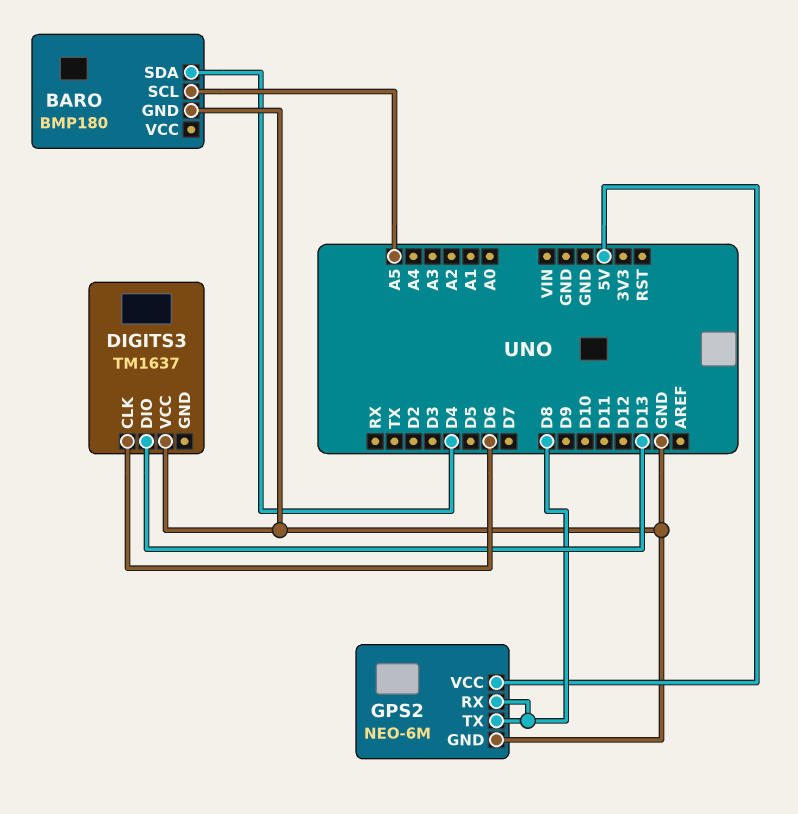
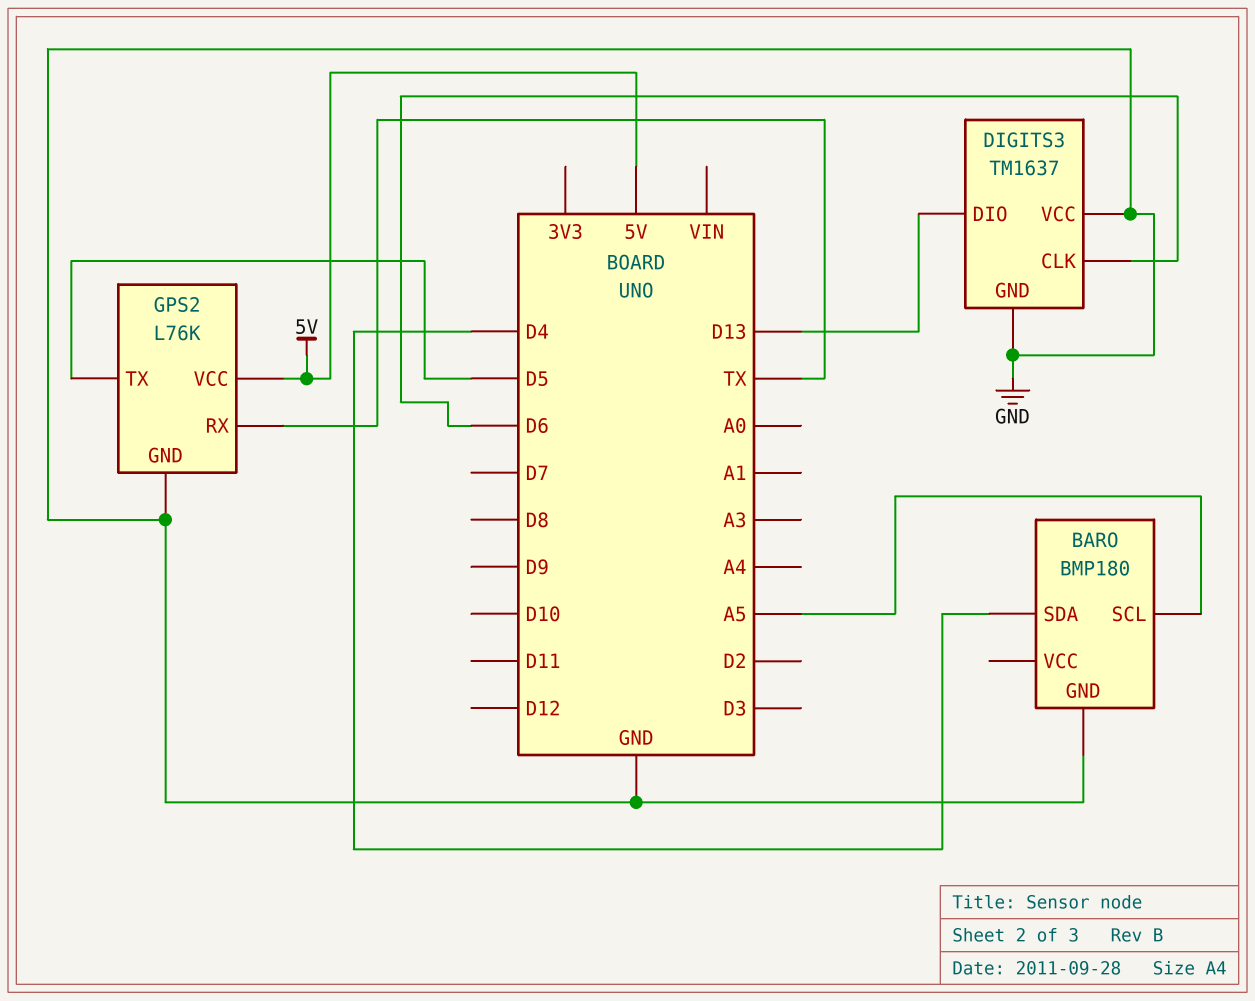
DIGITS3 pin GND: none -> GND
GPS2: NEO-6M -> L76K
GPS2 pin RX: D8 -> TX
GPS2 pin TX: D8 -> D5

